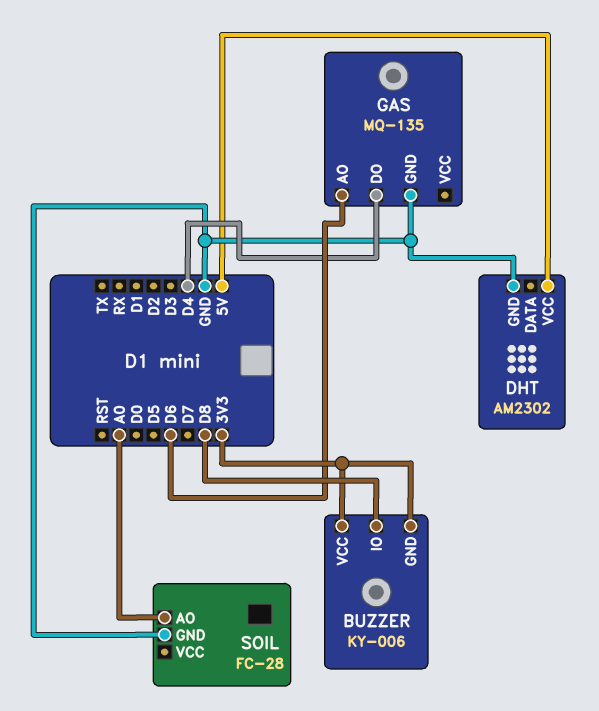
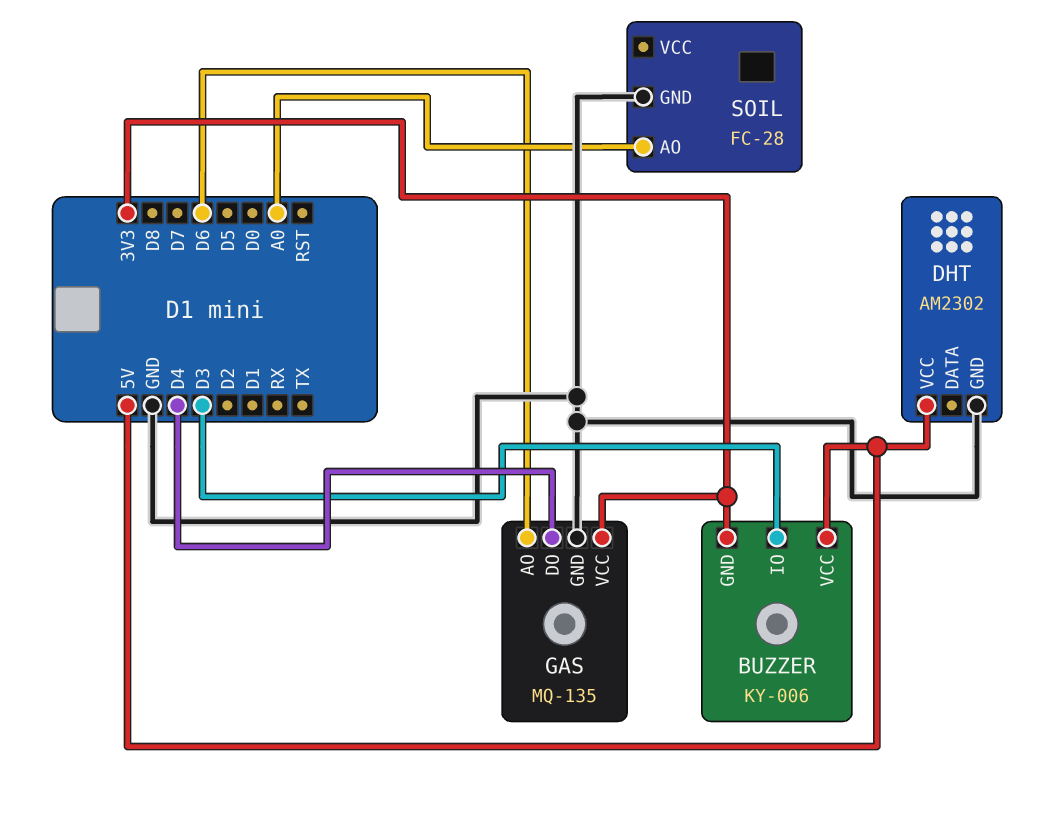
BUZZER pin IO: D8 -> D3
BUZZER pin VCC: 3V3 -> 5V
GAS pin VCC: none -> 3V3

